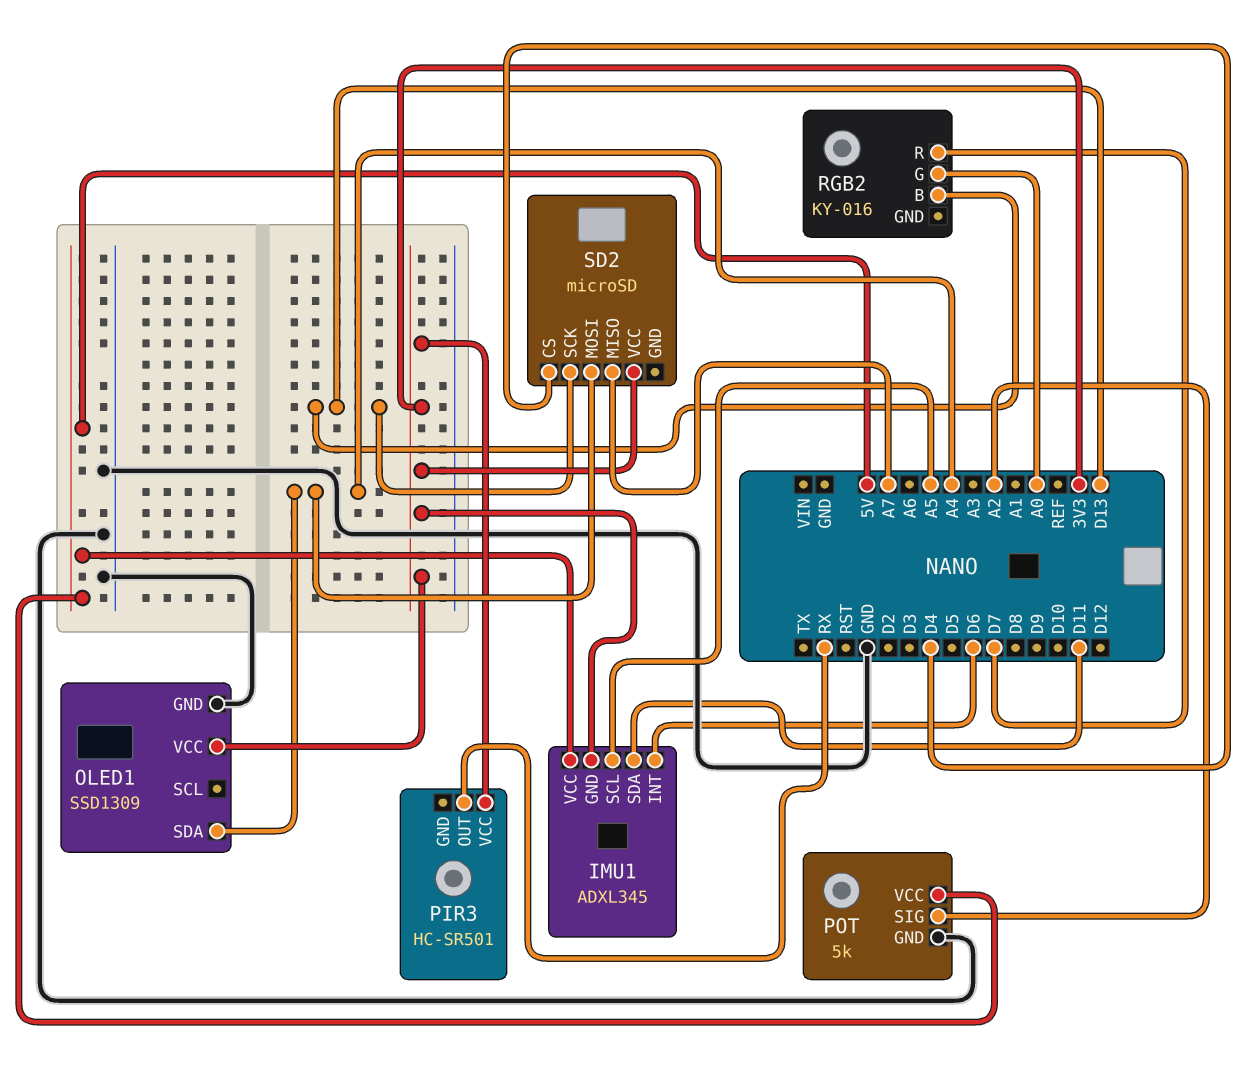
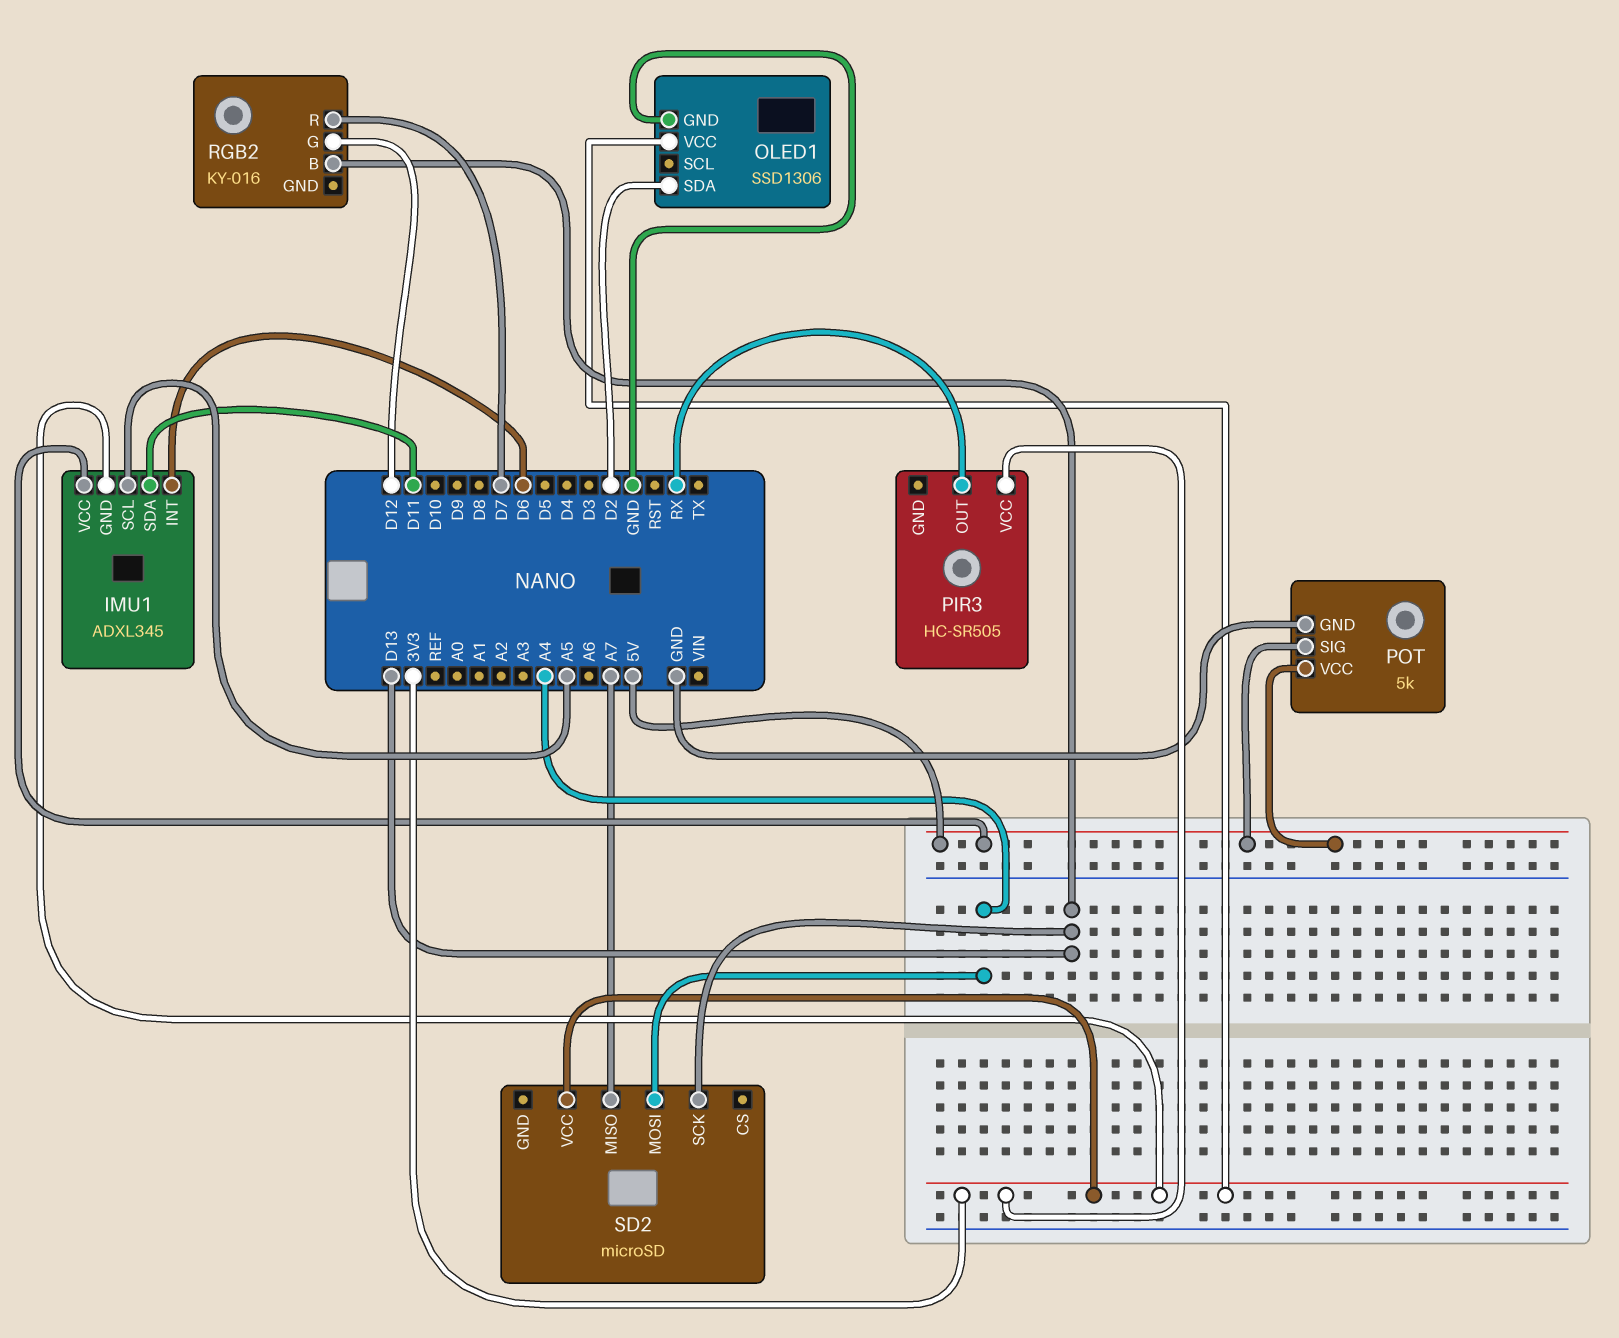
OLED1: SSD1309 -> SSD1306
OLED1 pin SDA: A4 -> D2
PIR3: HC-SR501 -> HC-SR505
POT pin SIG: A2 -> 5V
RGB2 pin G: A0 -> D12
SD2 pin CS: D4 -> none

